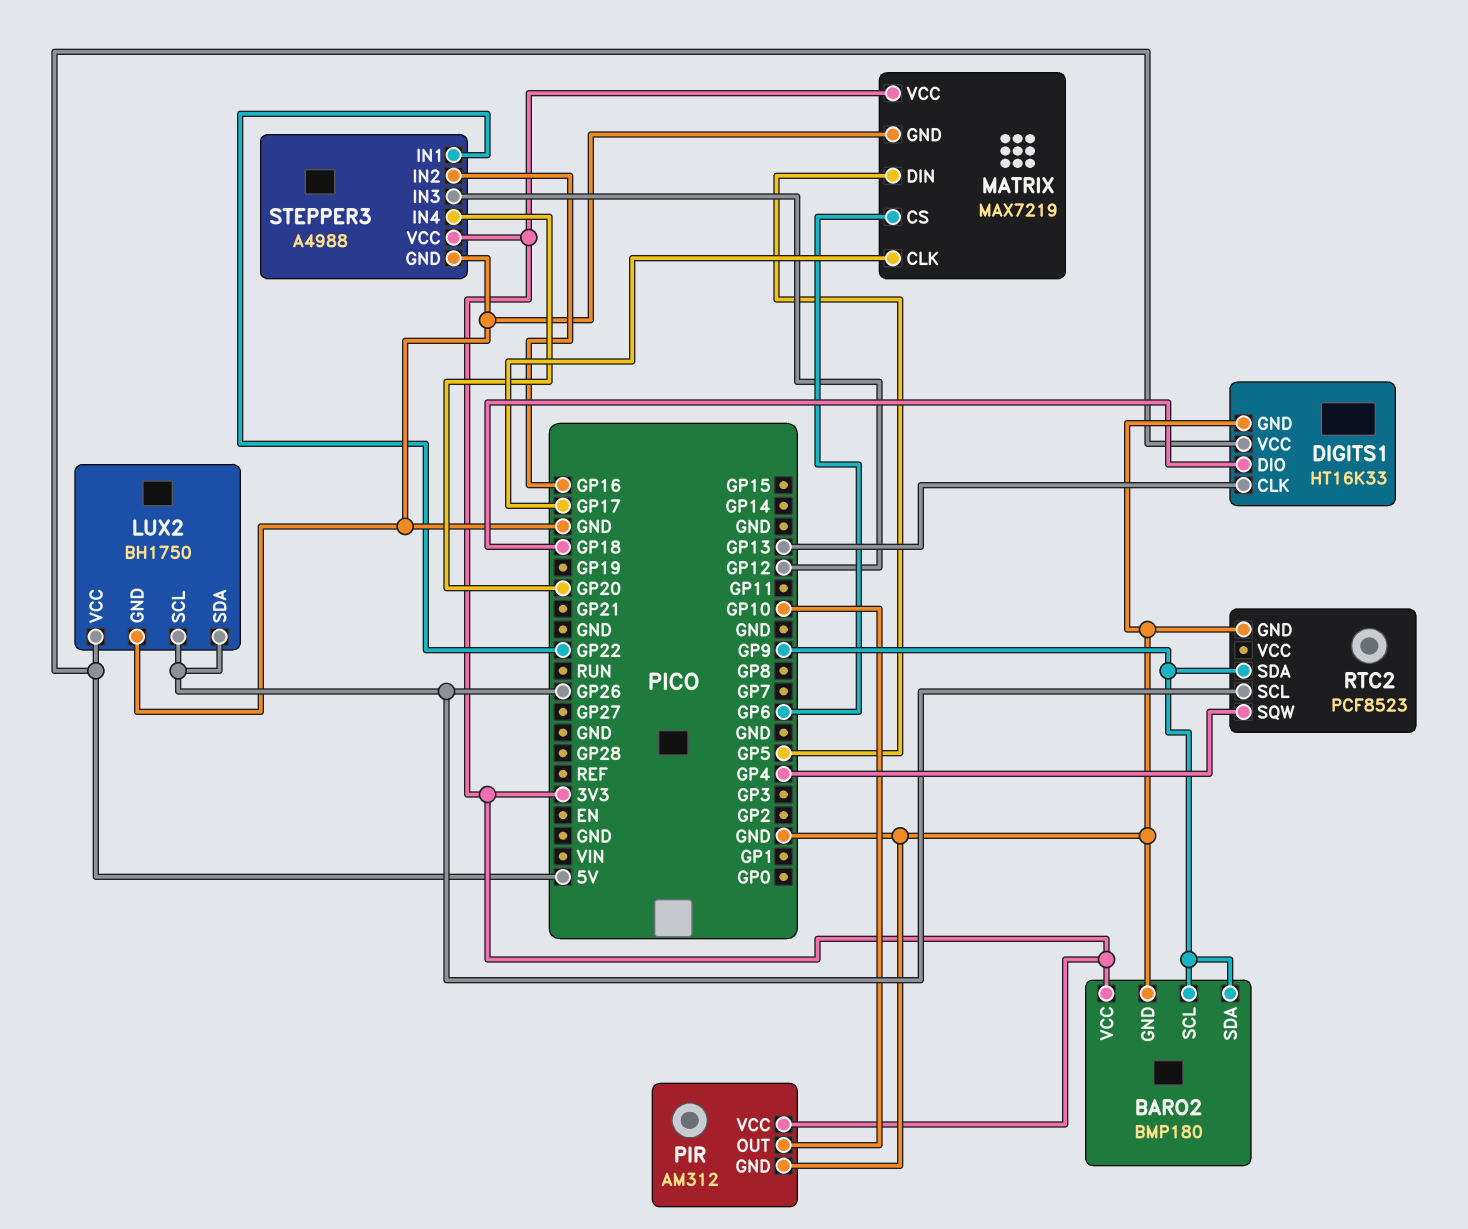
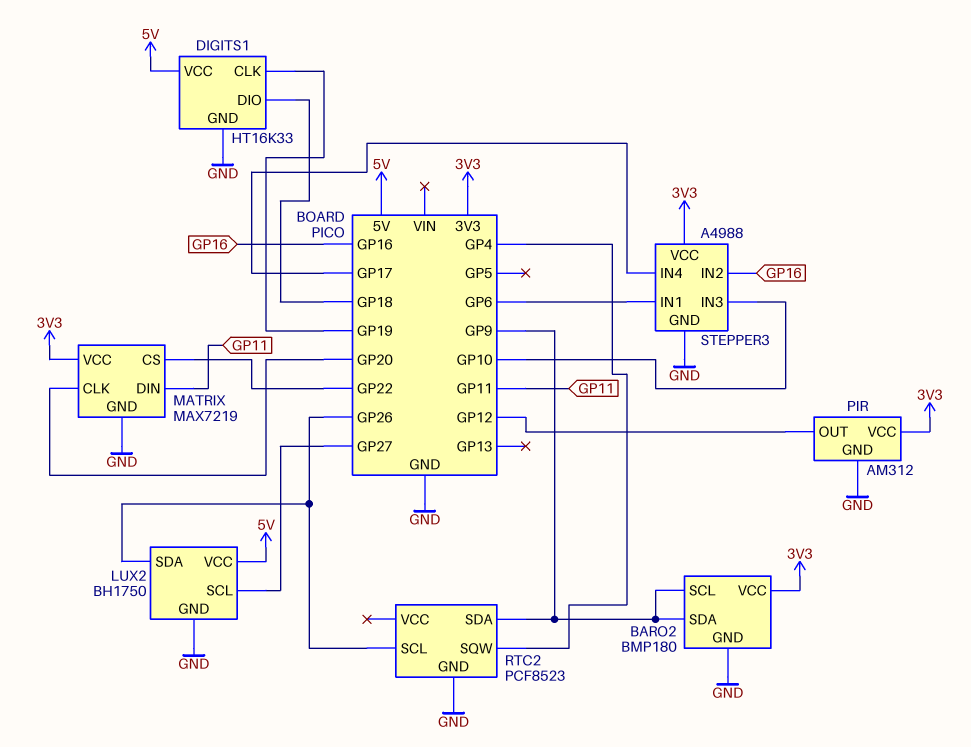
DIGITS1 pin CLK: GP13 -> GP19
LUX2 pin SCL: GP26 -> GP27
MATRIX pin CLK: GP17 -> GP20
MATRIX pin CS: GP6 -> GP22
MATRIX pin DIN: GP5 -> GP11
PIR pin OUT: GP10 -> GP12
STEPPER3 pin IN1: GP22 -> GP6
STEPPER3 pin IN3: GP12 -> GP10
STEPPER3 pin IN4: GP20 -> GP17

